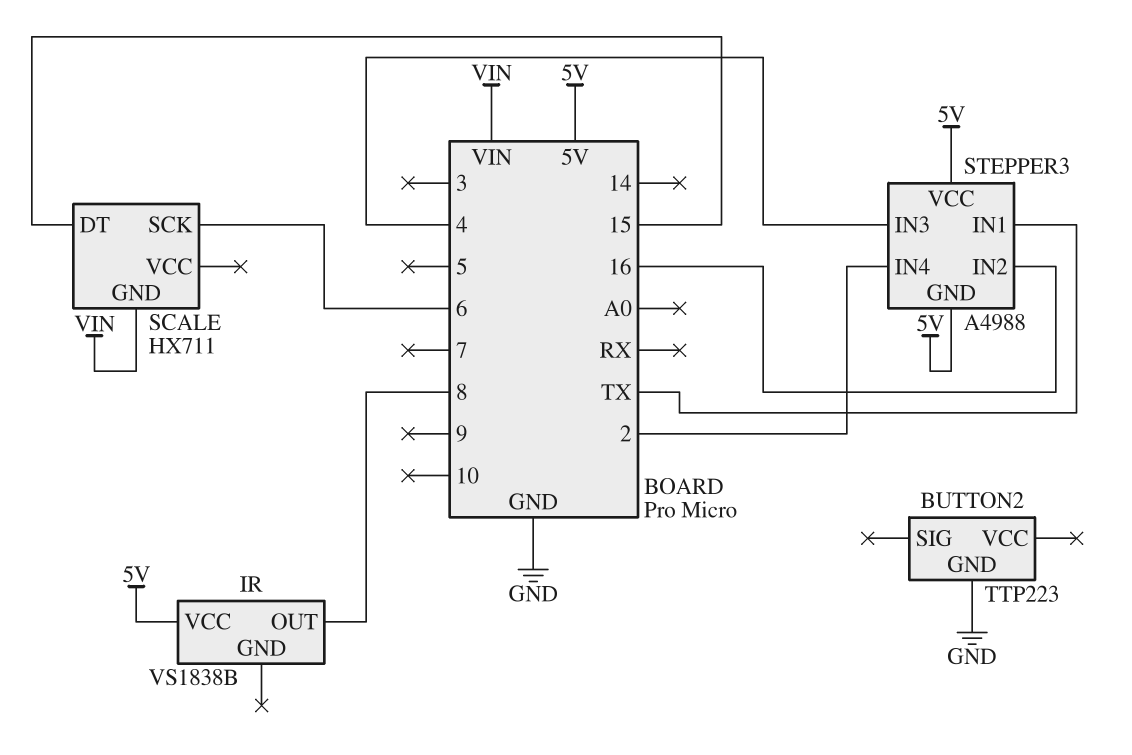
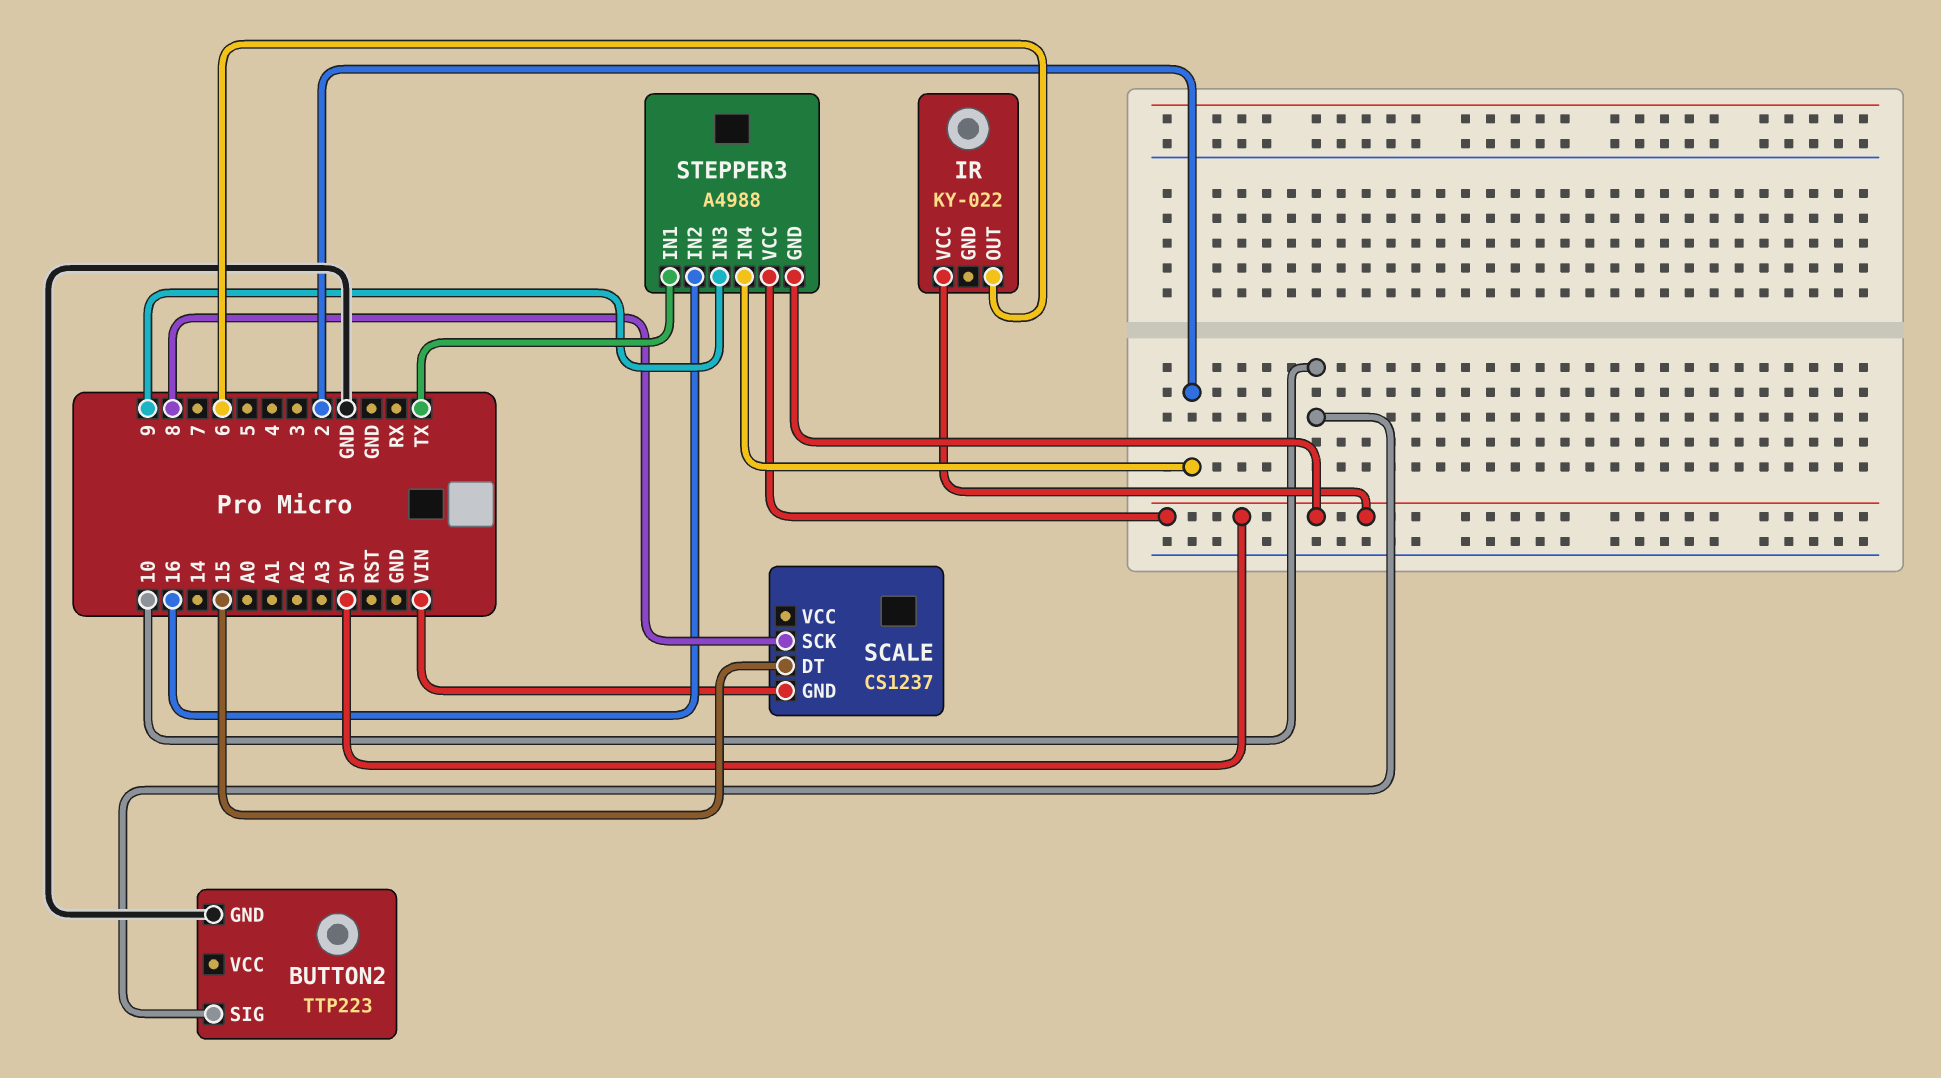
BUTTON2 pin SIG: none -> 10
IR: VS1838B -> KY-022
IR pin OUT: 8 -> 6
SCALE: HX711 -> CS1237
SCALE pin SCK: 6 -> 8
STEPPER3 pin IN3: 4 -> 9

